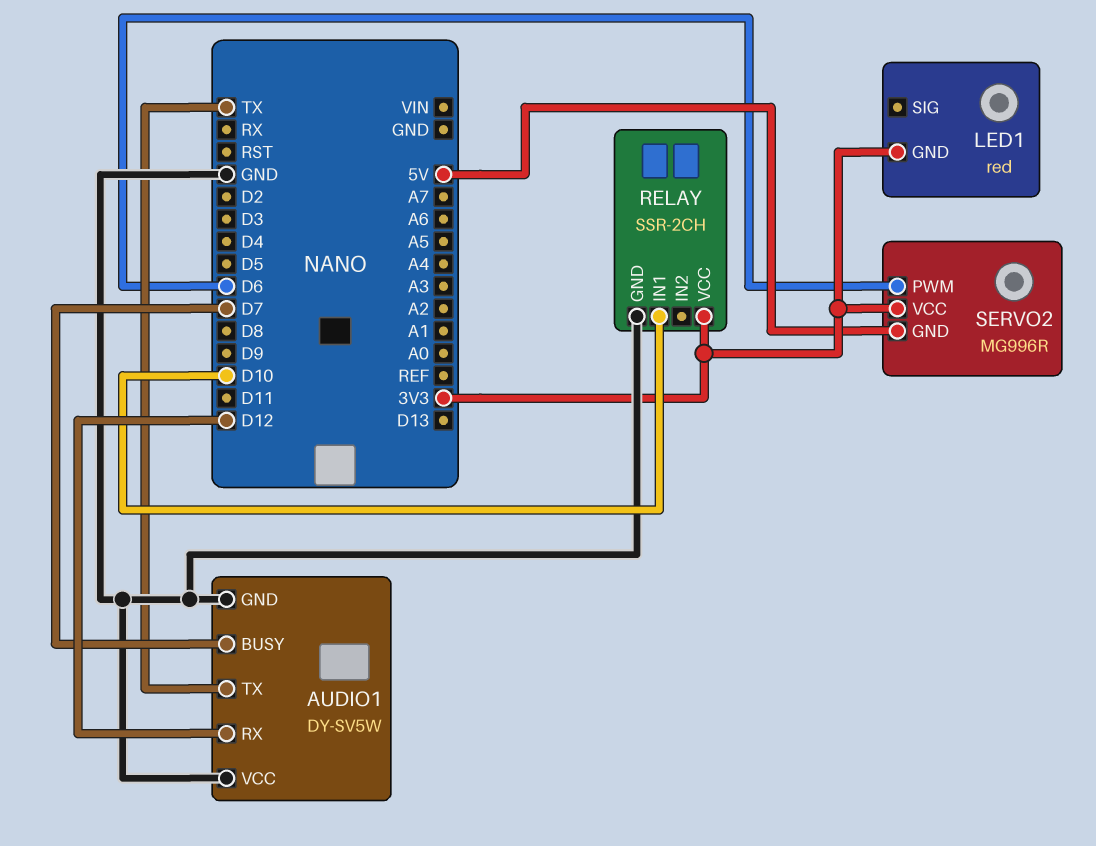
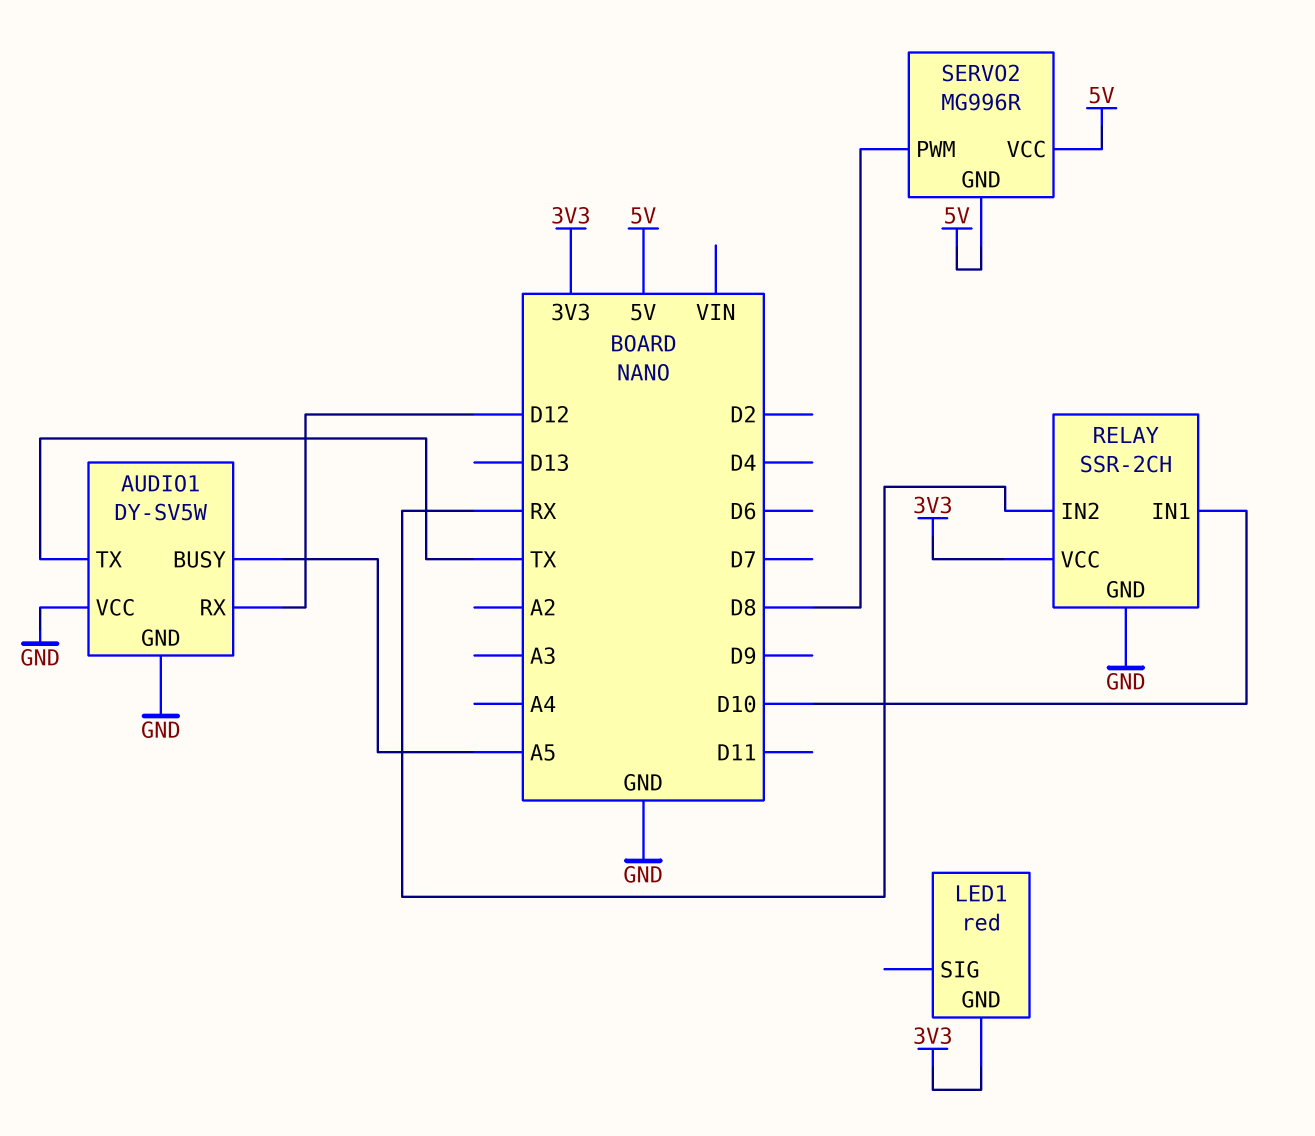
AUDIO1 pin BUSY: D7 -> A5
RELAY pin IN2: none -> RX
SERVO2 pin PWM: D6 -> D8
SERVO2 pin VCC: 3V3 -> 5V

